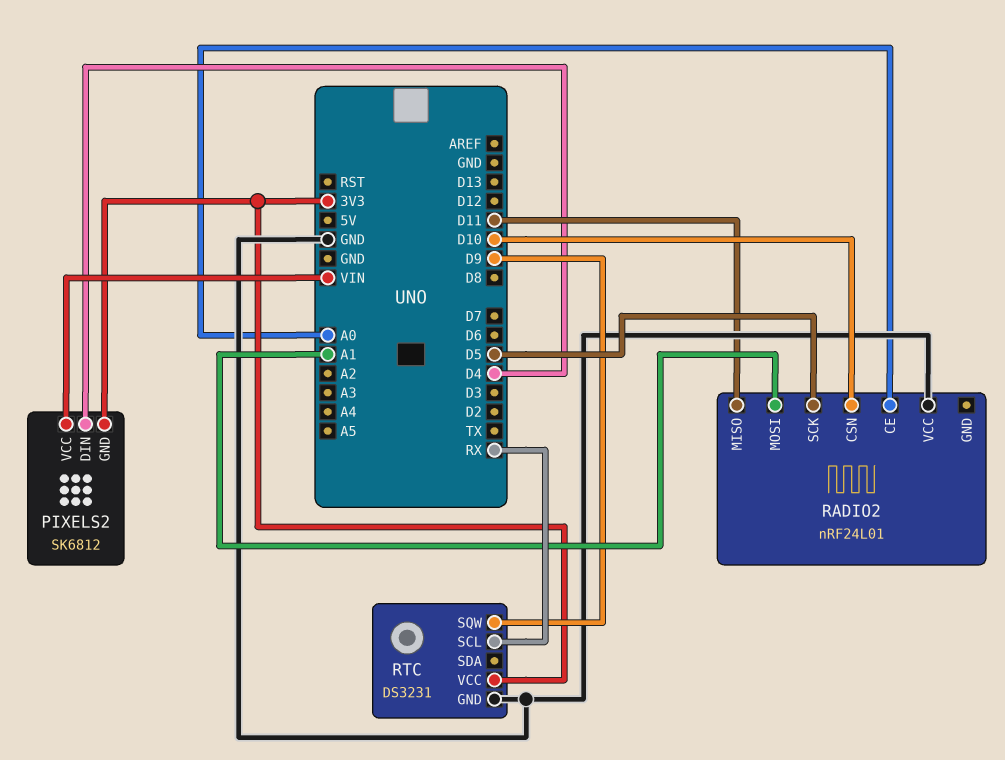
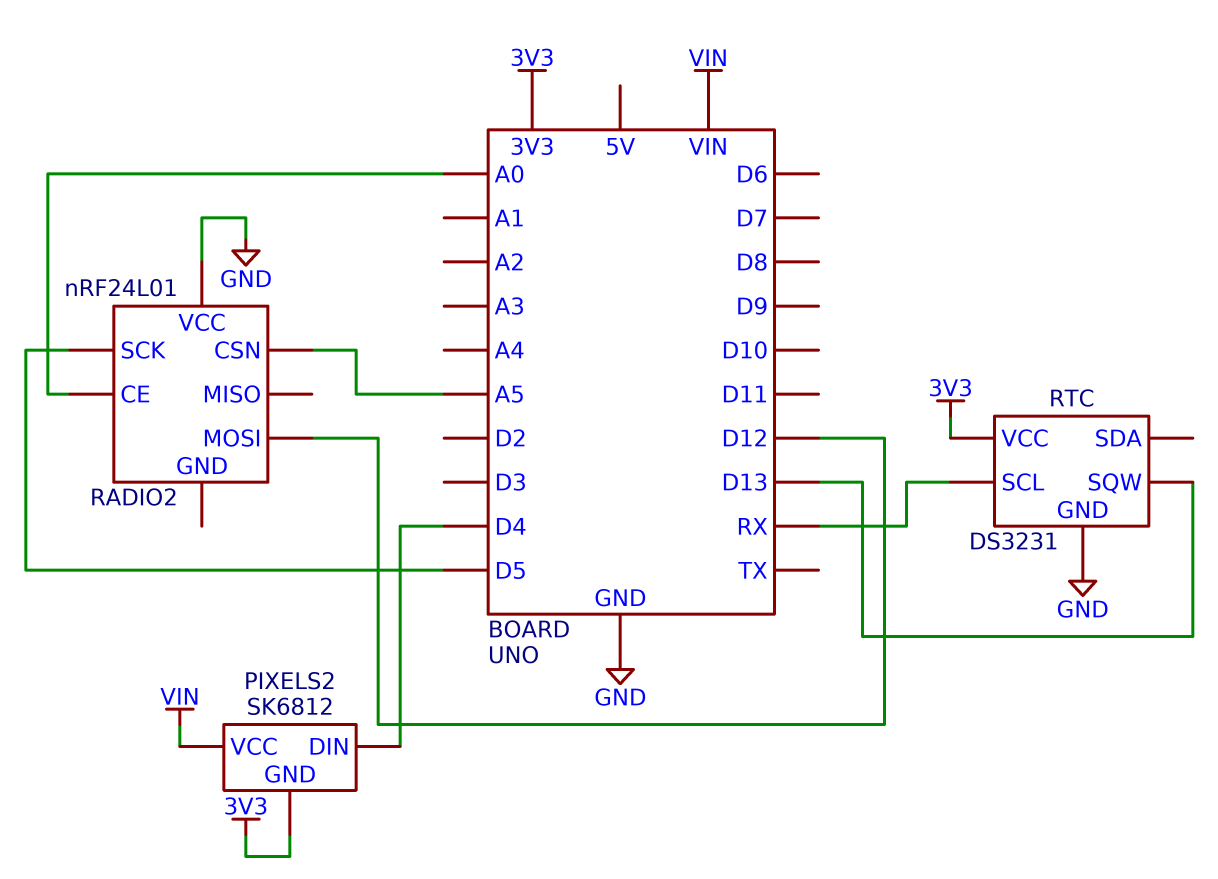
RADIO2 pin CSN: D10 -> A5
RADIO2 pin MISO: D11 -> none
RADIO2 pin MOSI: A1 -> D12
RTC pin SQW: D9 -> D13

